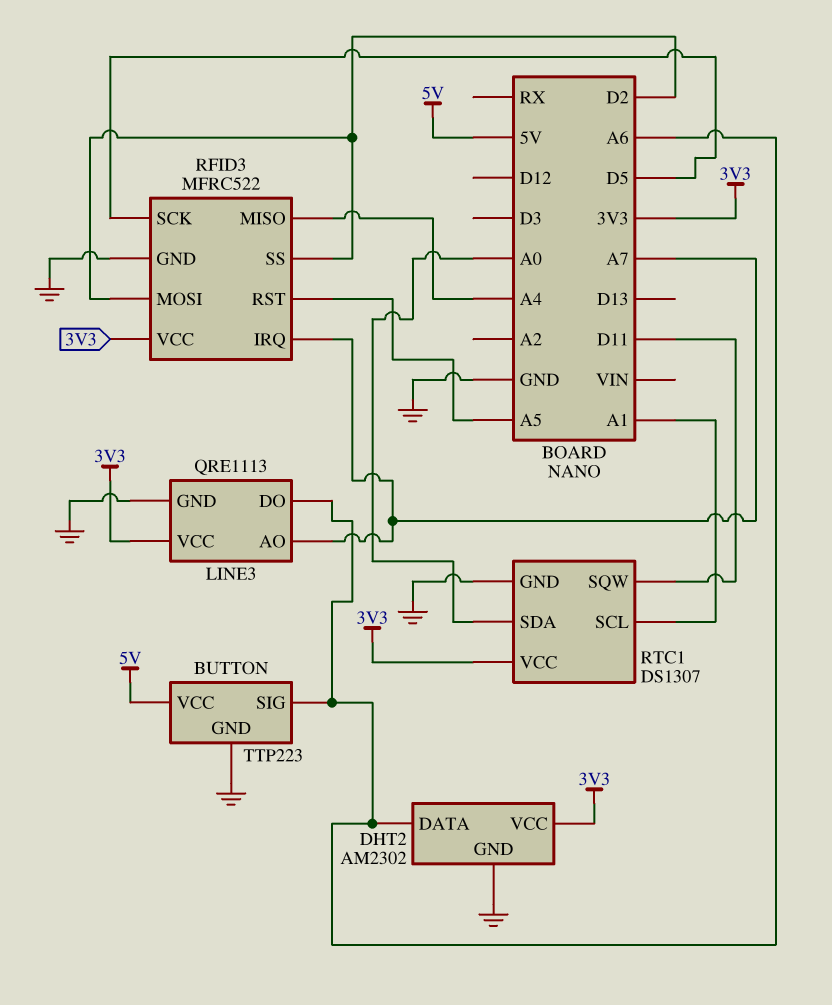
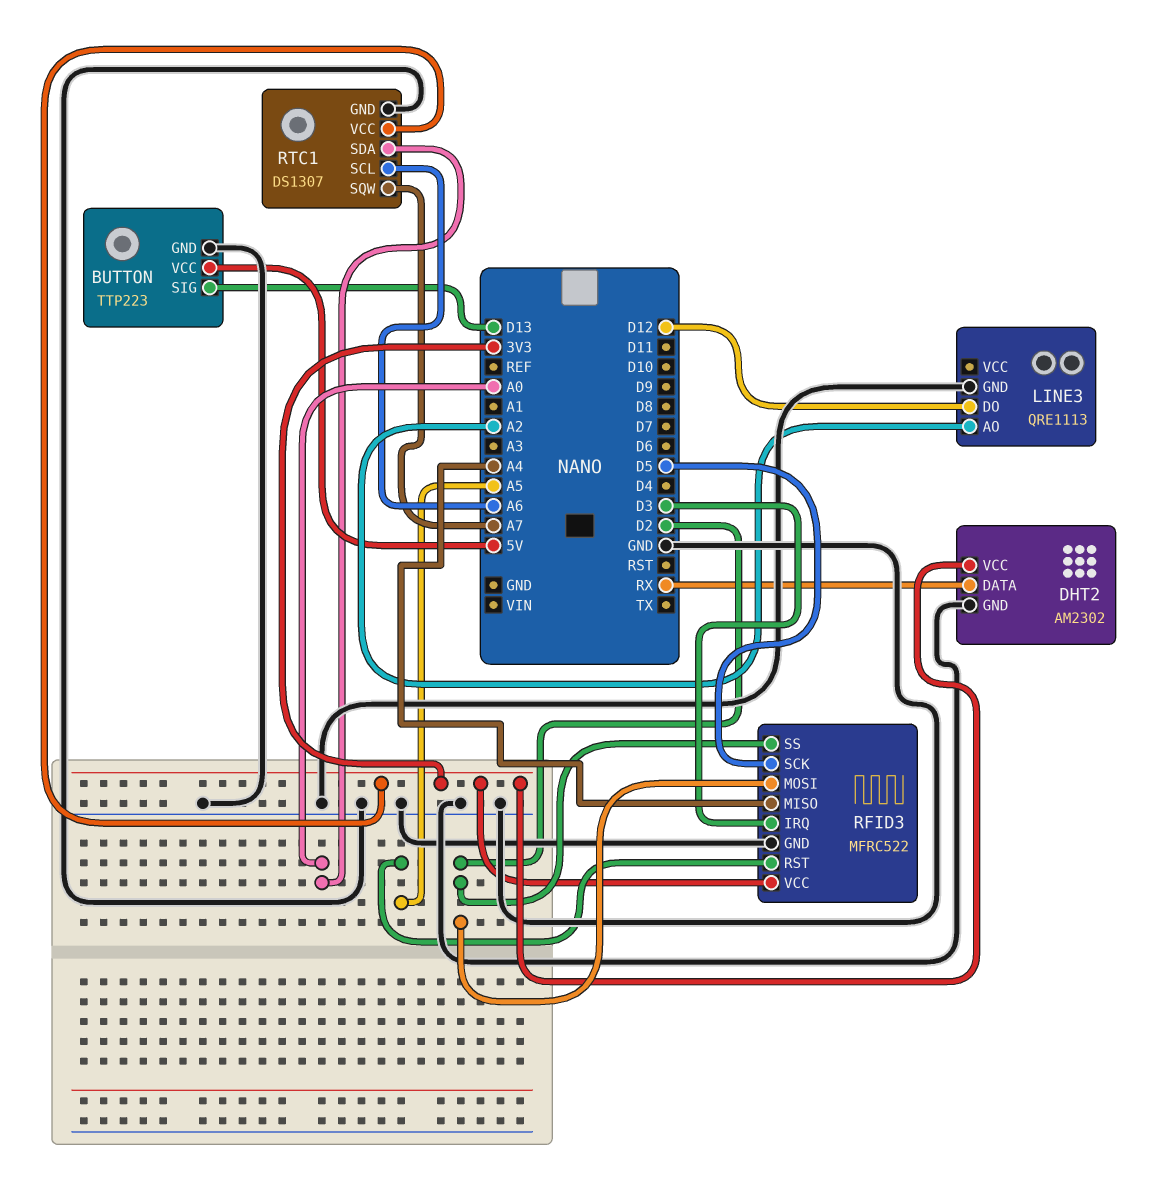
BUTTON pin SIG: A6 -> D13
DHT2 pin DATA: A6 -> RX
LINE3 pin AO: A7 -> A2
LINE3 pin DO: A6 -> D12
LINE3 pin VCC: 3V3 -> none
RFID3 pin IRQ: A7 -> D3
RTC1 pin SCL: A1 -> A6
RTC1 pin SQW: D11 -> A7

